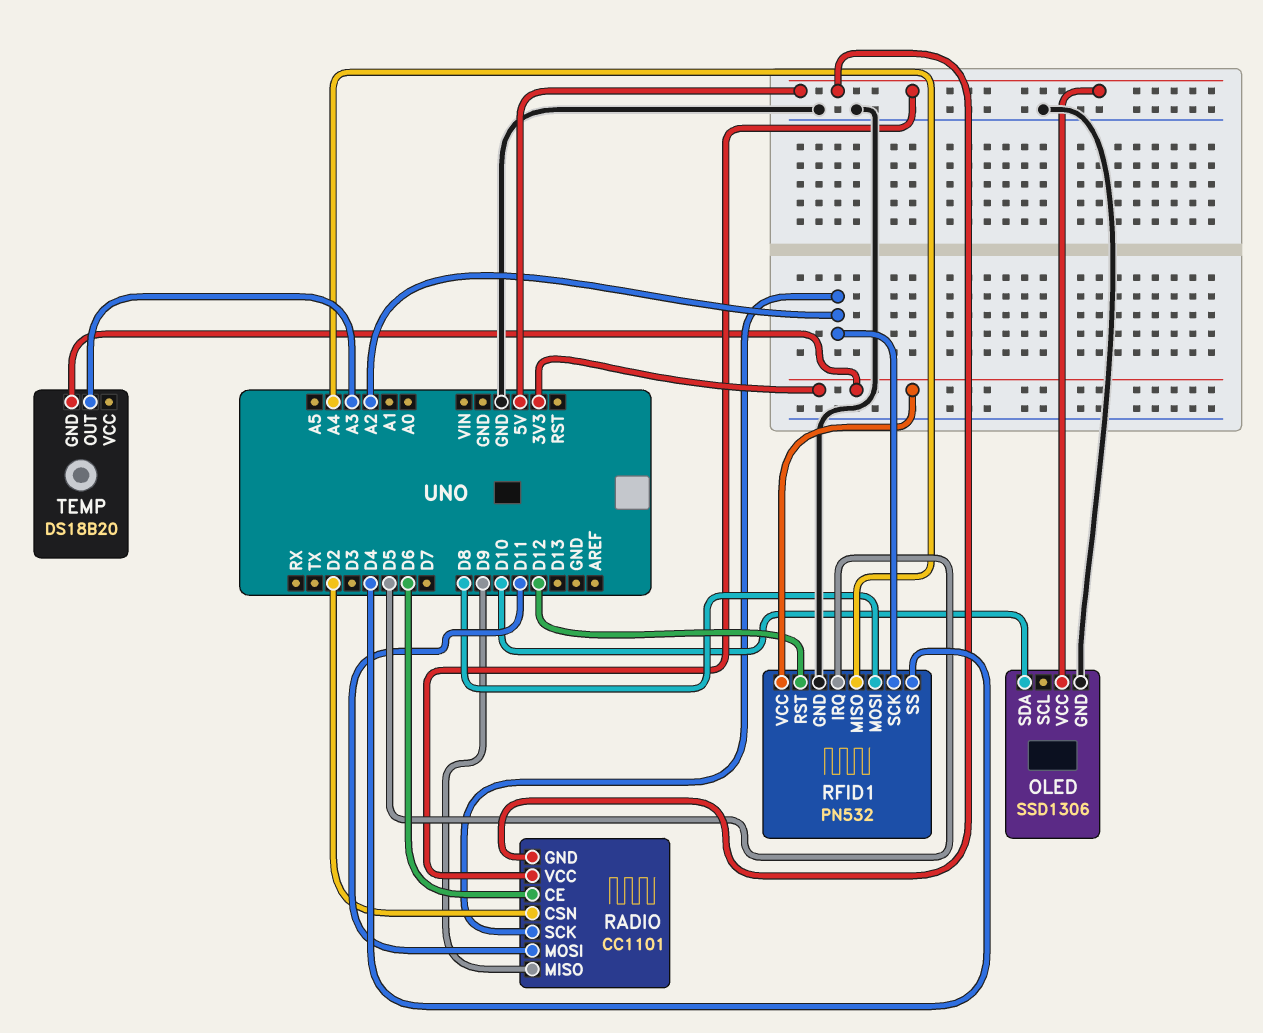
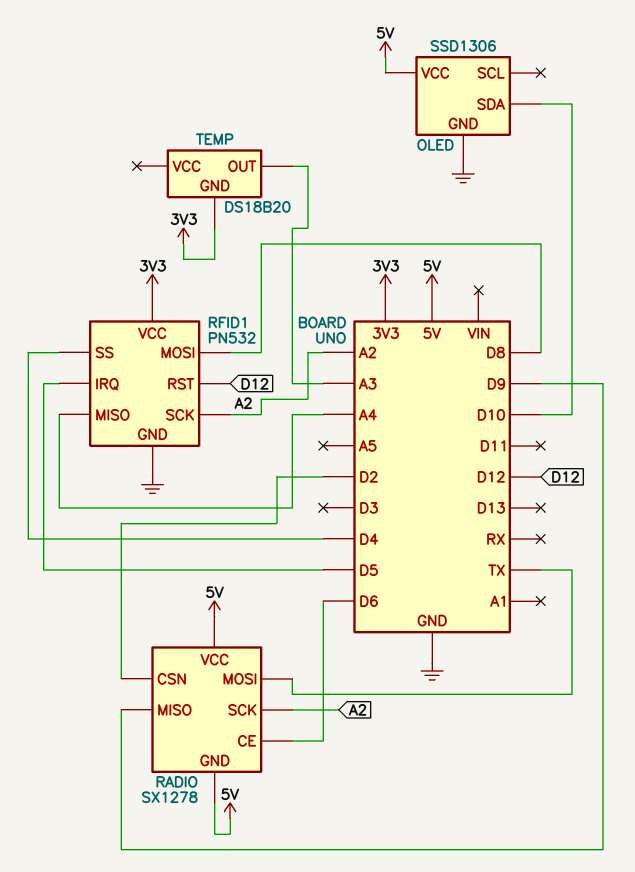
RADIO: CC1101 -> SX1278
RADIO pin MOSI: D11 -> TX

